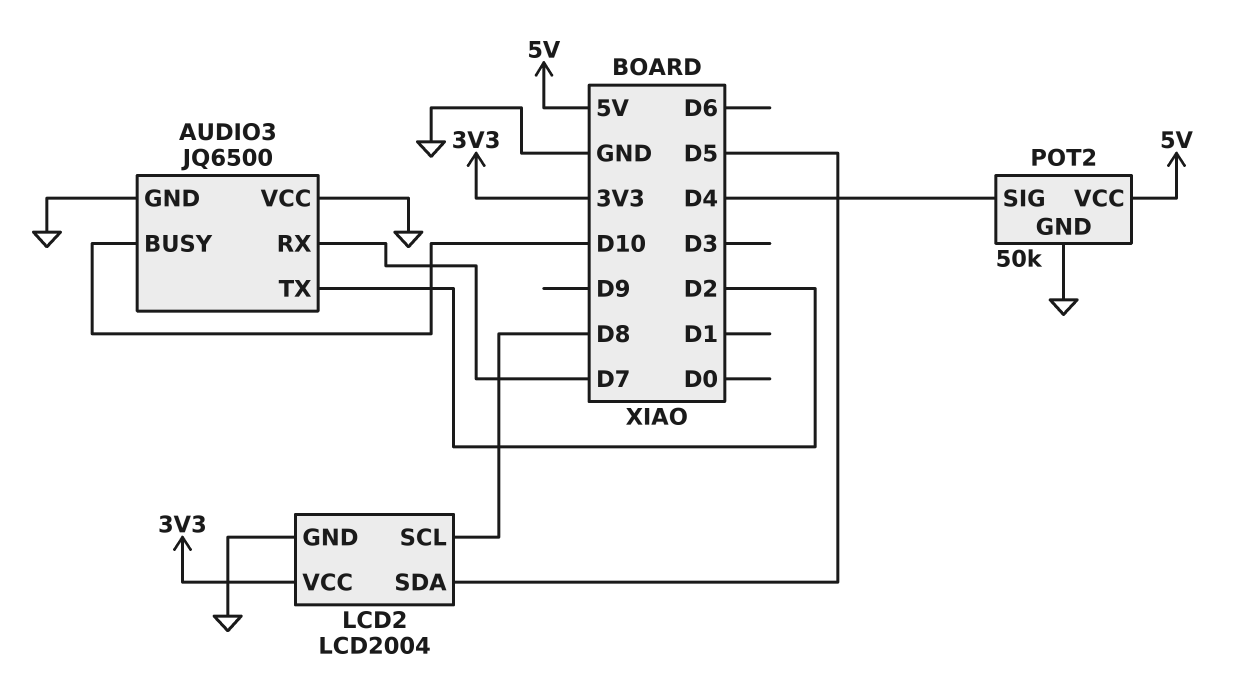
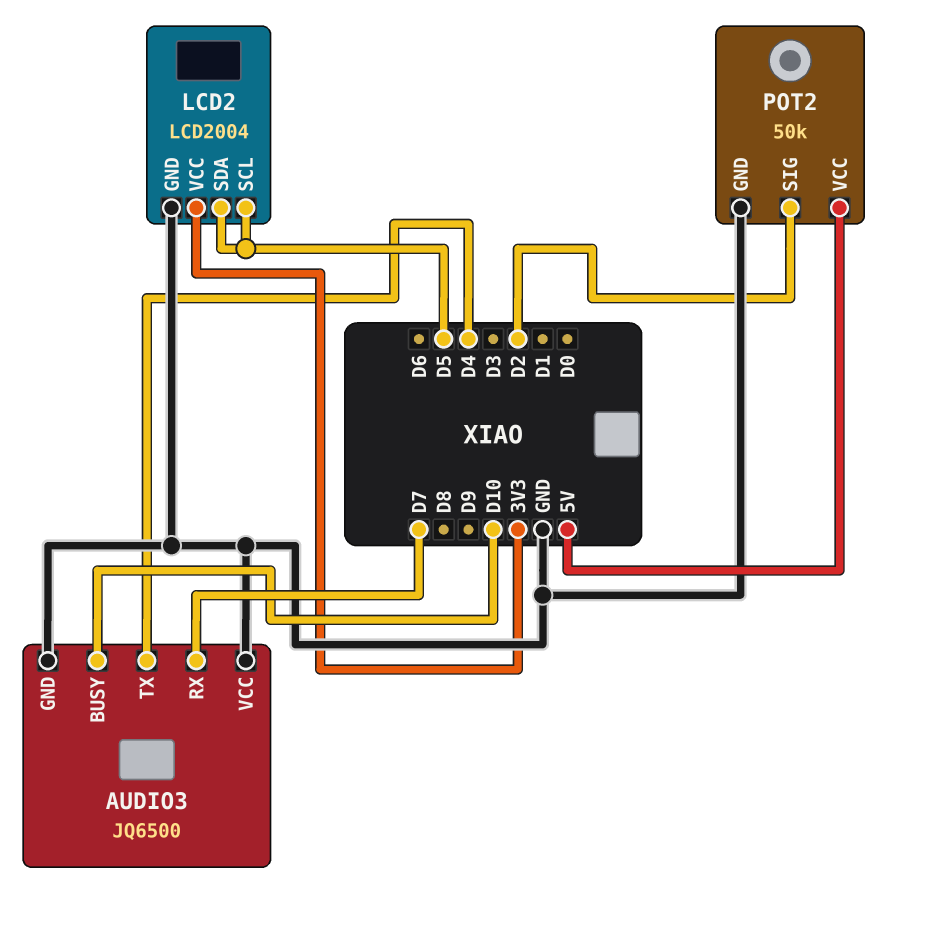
AUDIO3 pin TX: D2 -> D4
LCD2 pin SCL: D8 -> D5
POT2 pin SIG: D4 -> D2

